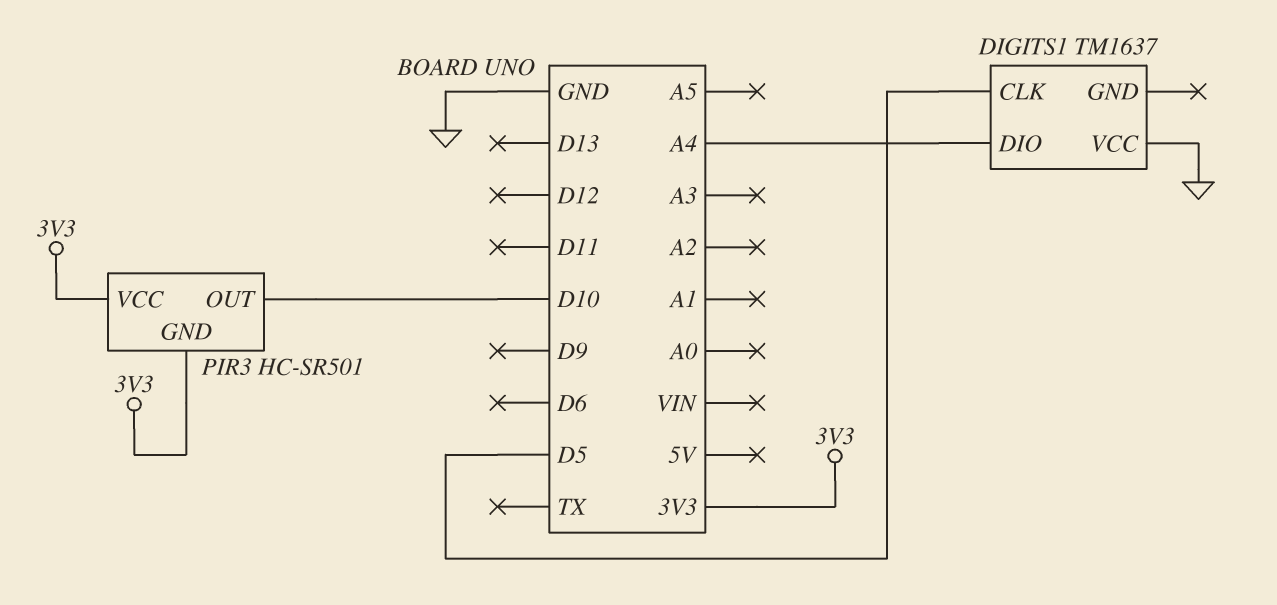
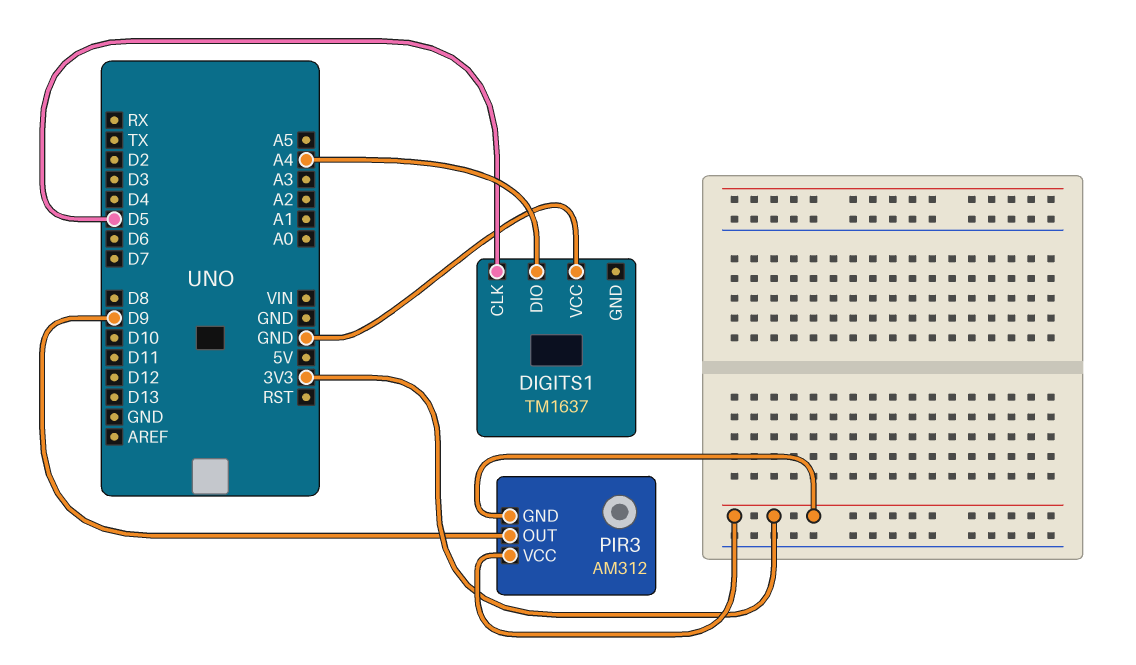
PIR3: HC-SR501 -> AM312
PIR3 pin OUT: D10 -> D9

